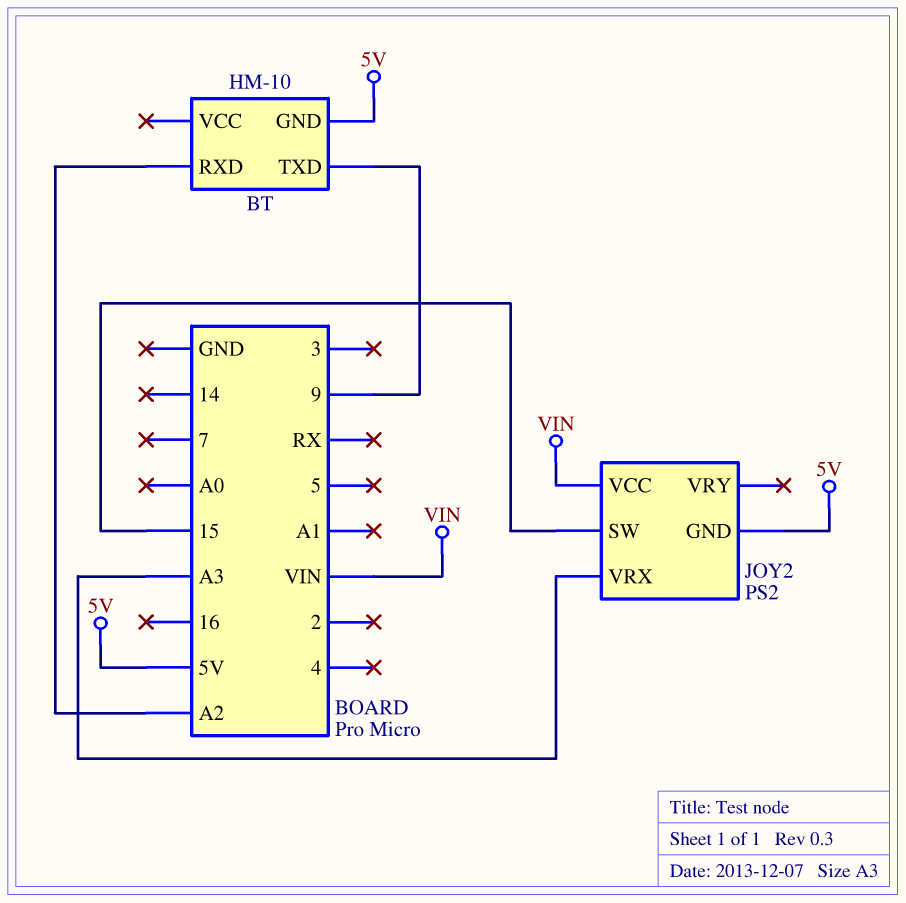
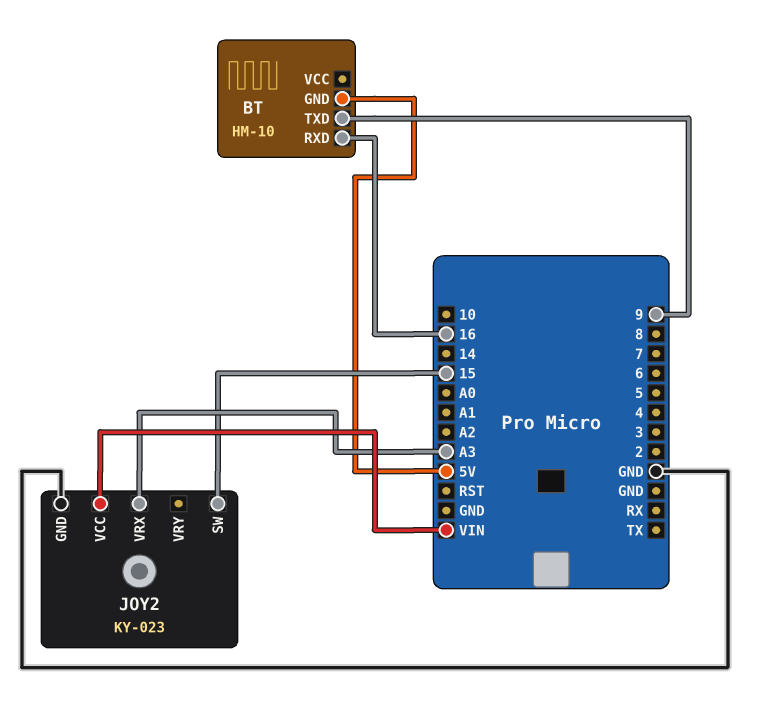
BT pin RXD: A2 -> 16
JOY2: PS2 -> KY-023
JOY2 pin GND: 5V -> GND

